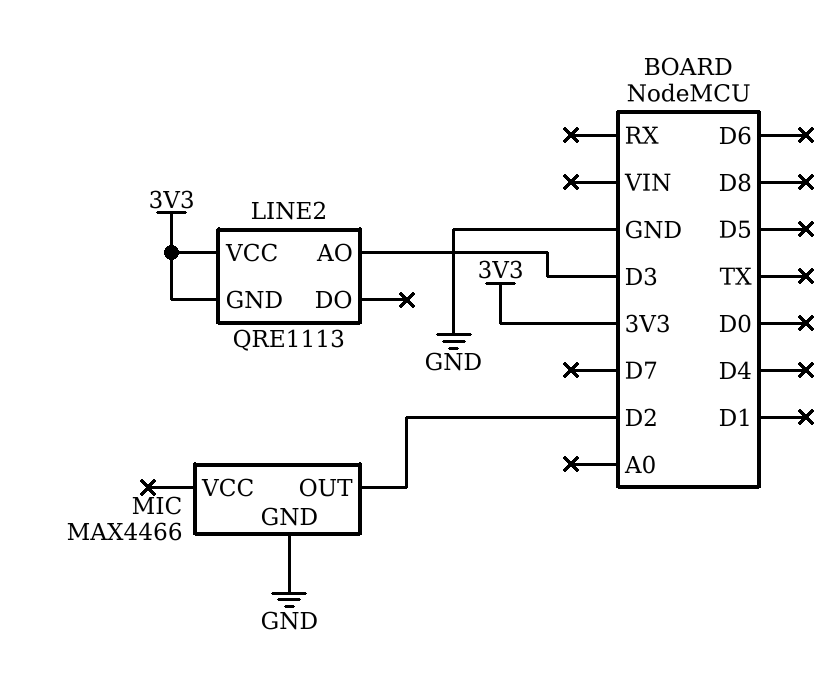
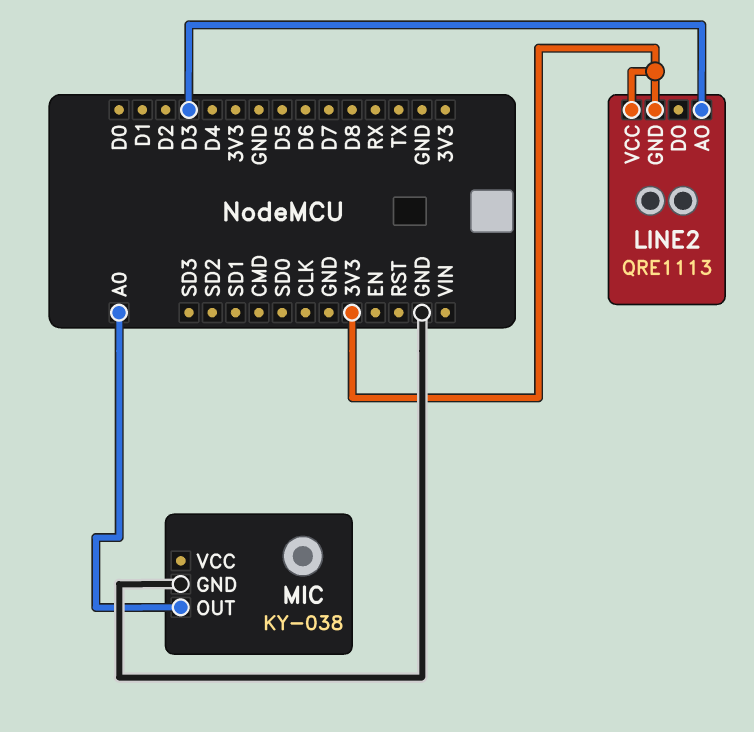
MIC: MAX4466 -> KY-038
MIC pin OUT: D2 -> A0

